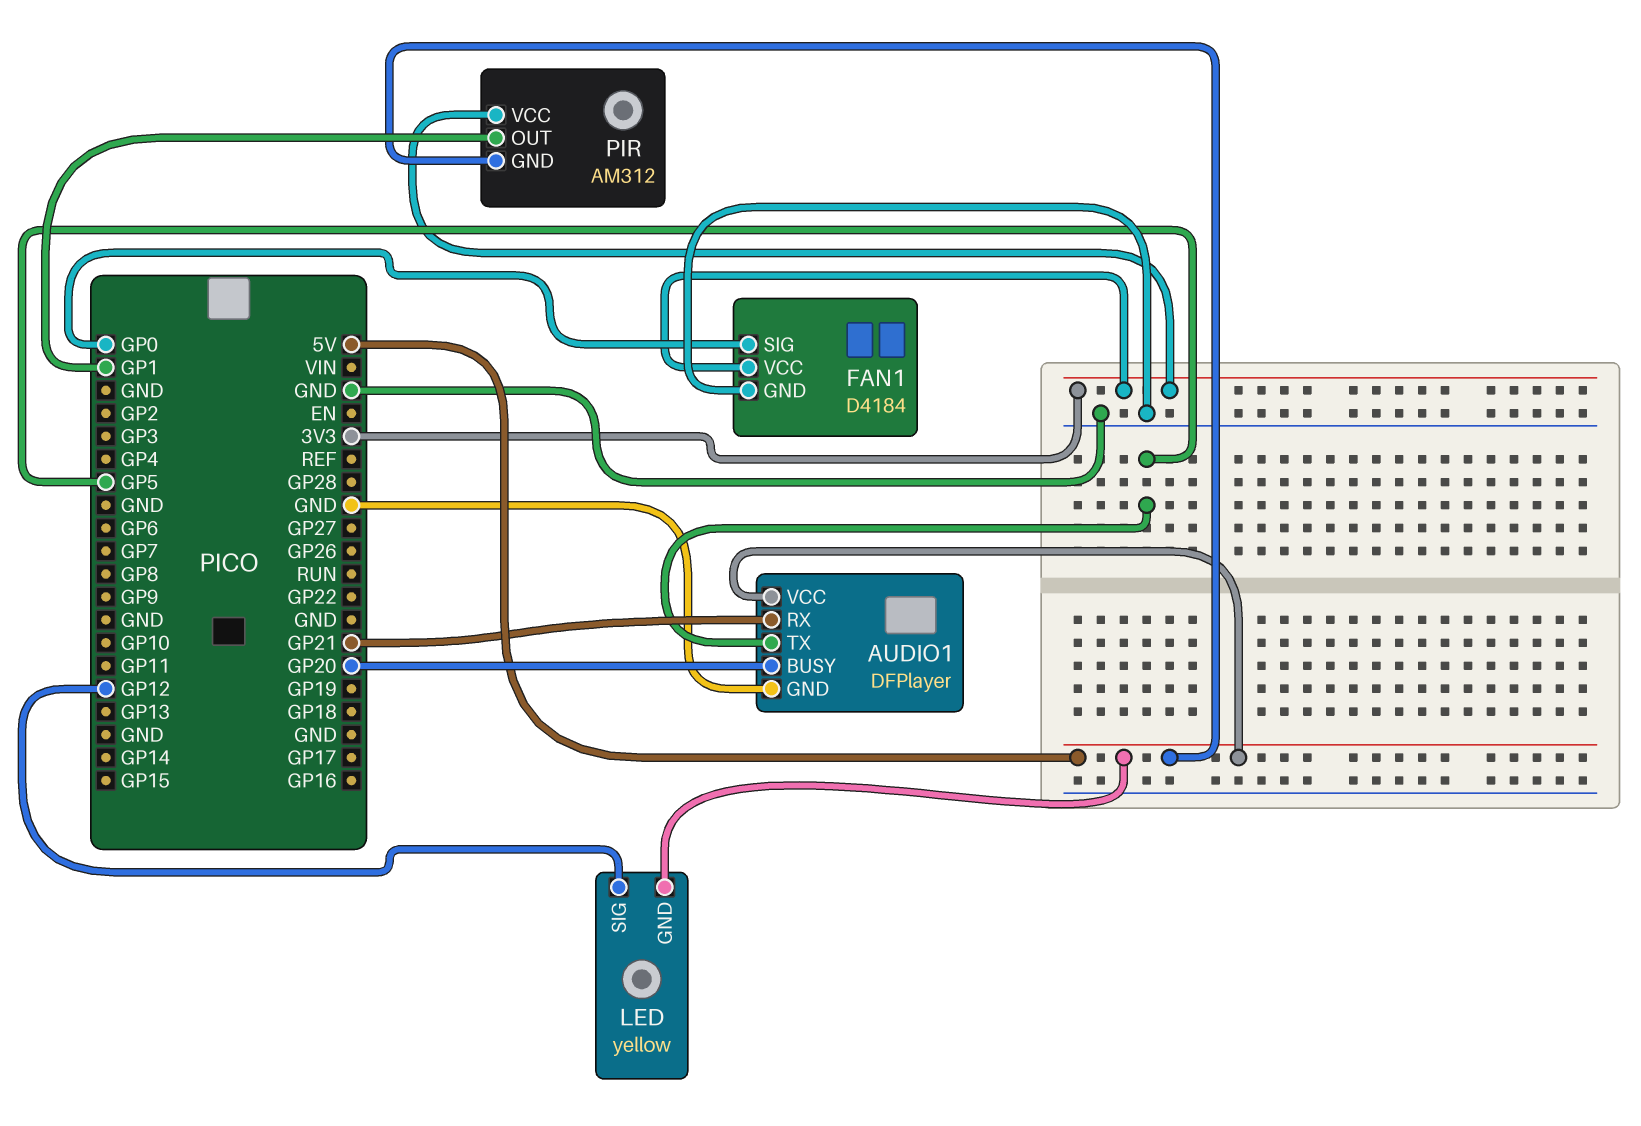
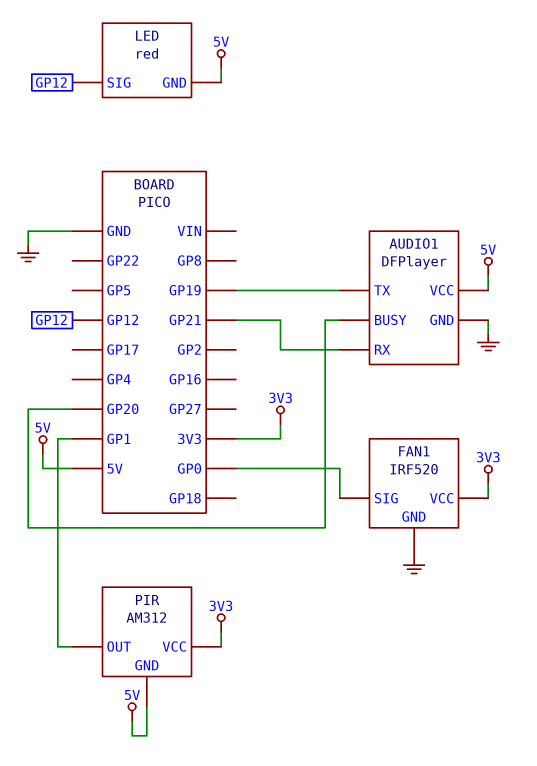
AUDIO1 pin TX: GP5 -> GP19
FAN1: D4184 -> IRF520
LED: yellow -> red

